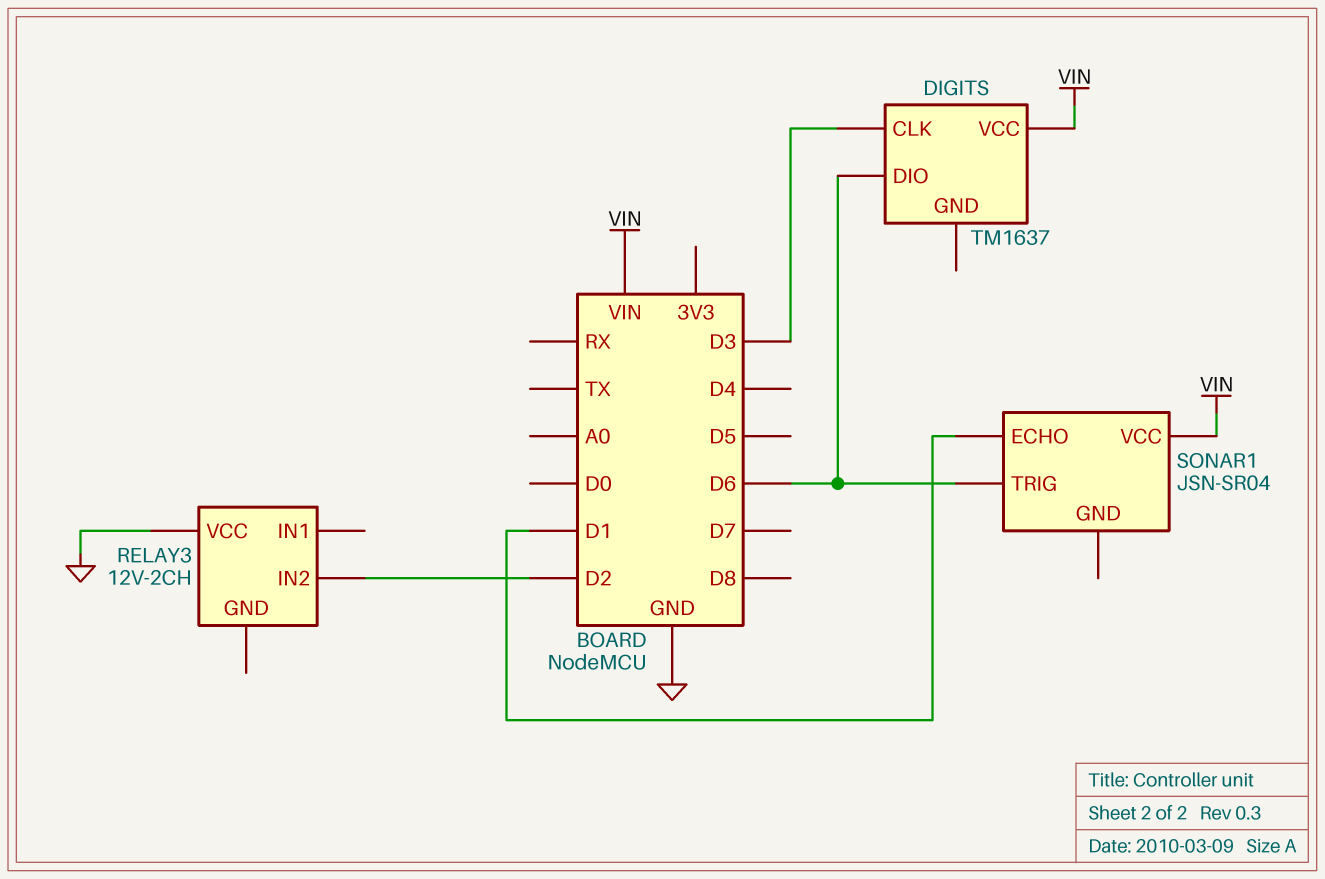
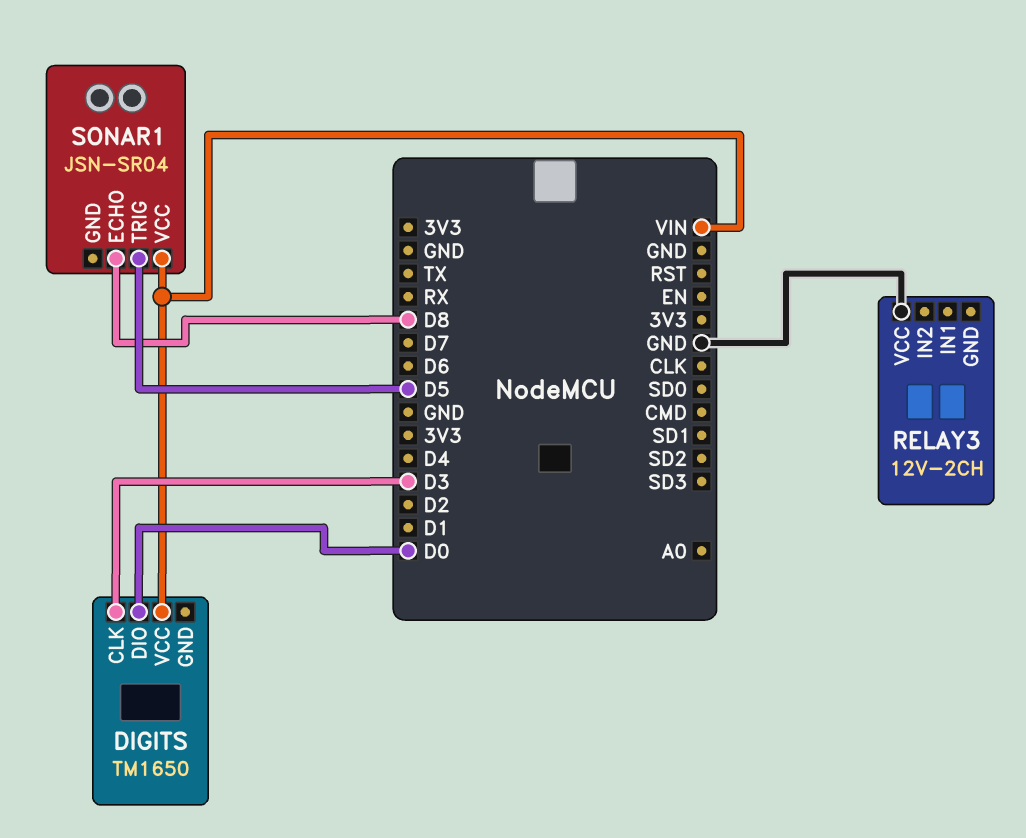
DIGITS: TM1637 -> TM1650
DIGITS pin DIO: D6 -> D0
RELAY3 pin IN2: D2 -> none
SONAR1 pin ECHO: D1 -> D8
SONAR1 pin TRIG: D6 -> D5

